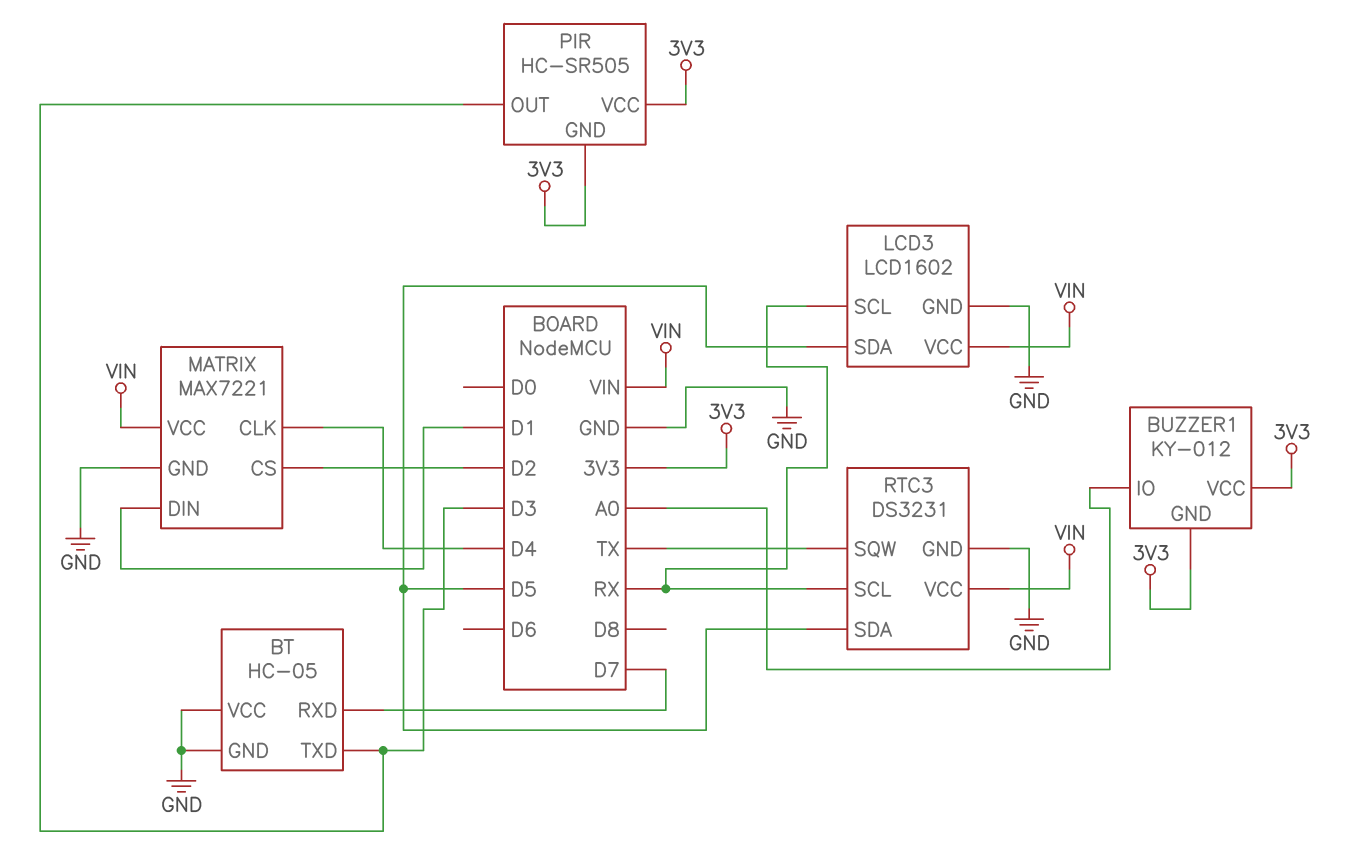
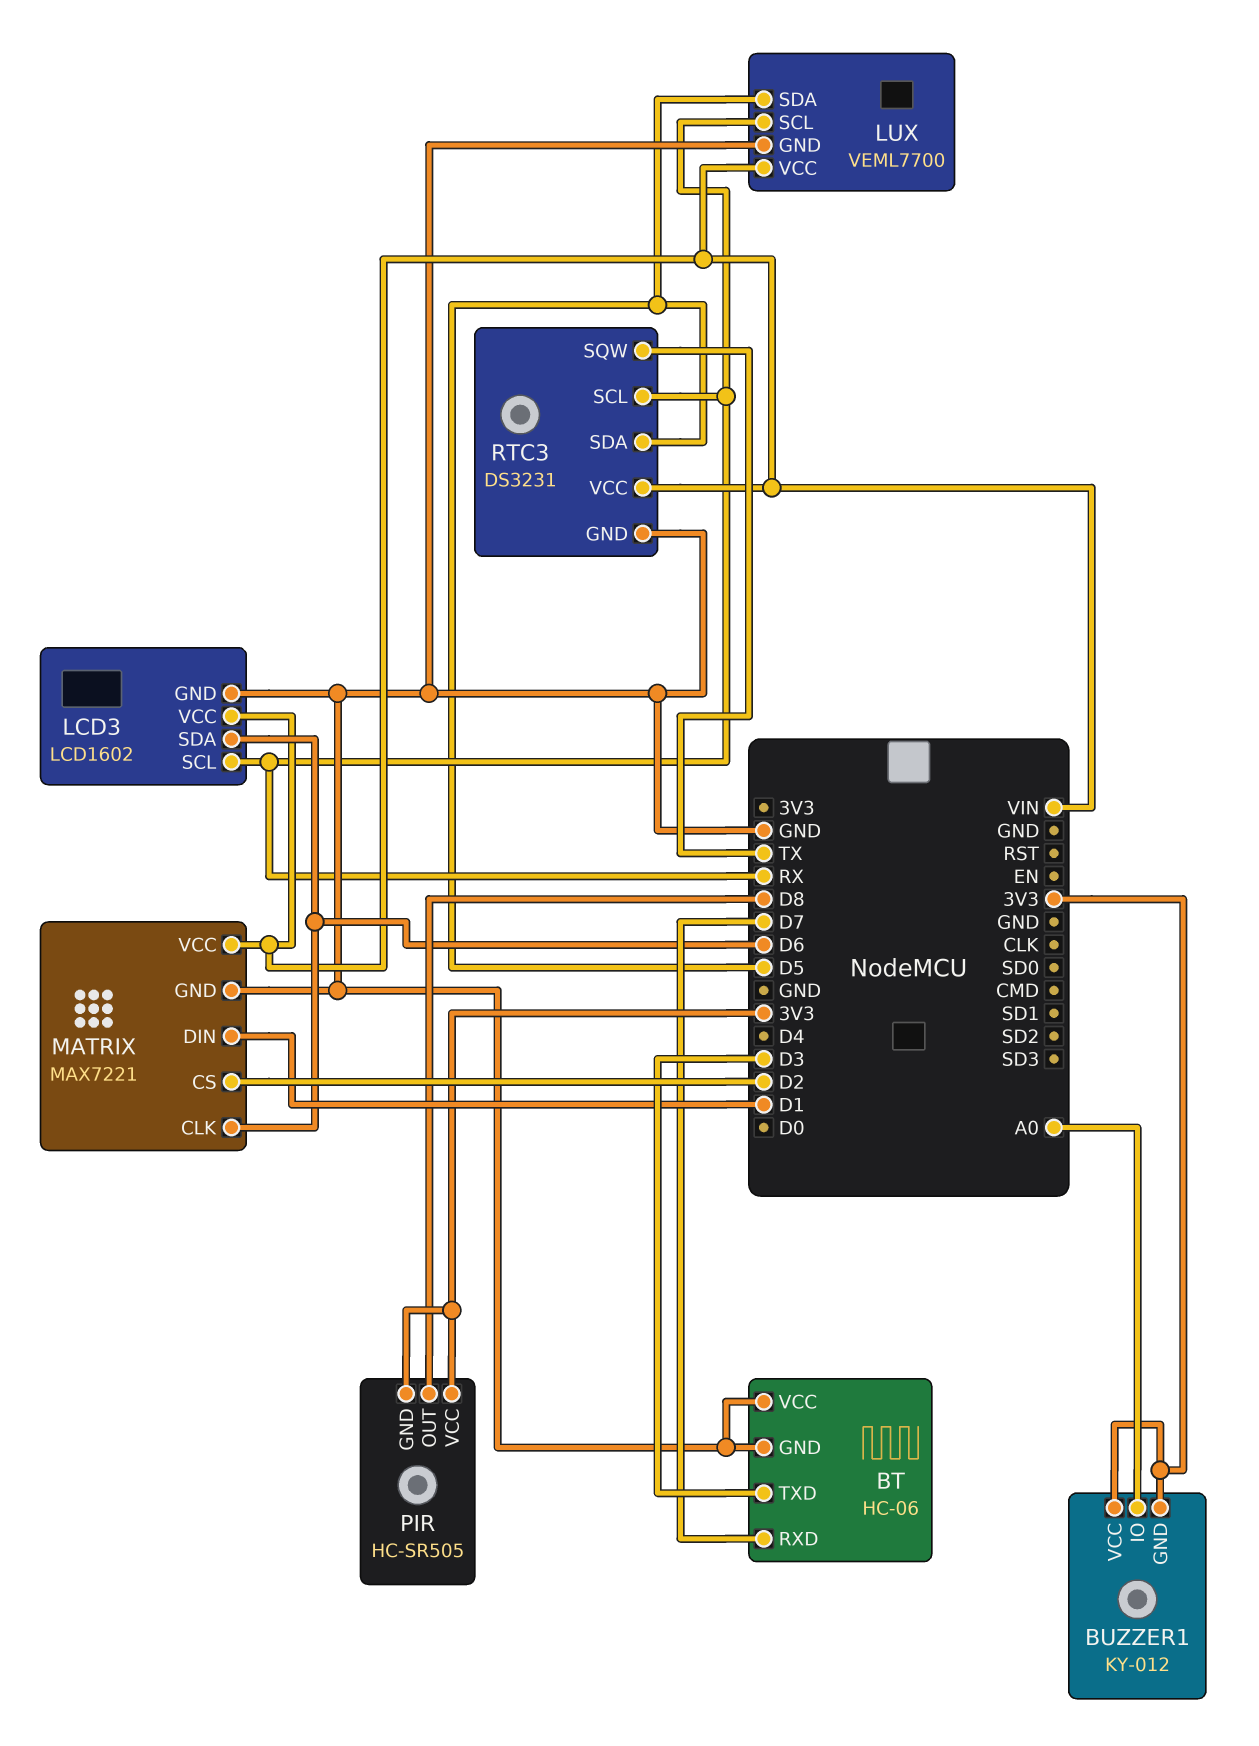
BT: HC-05 -> HC-06
LCD3 pin SDA: D5 -> D6
LUX: none -> VEML7700
LUX pin GND: none -> GND
LUX pin SCL: none -> RX
LUX pin SDA: none -> D5
LUX pin VCC: none -> VIN
MATRIX pin CLK: D4 -> D6
PIR pin OUT: D3 -> D8

